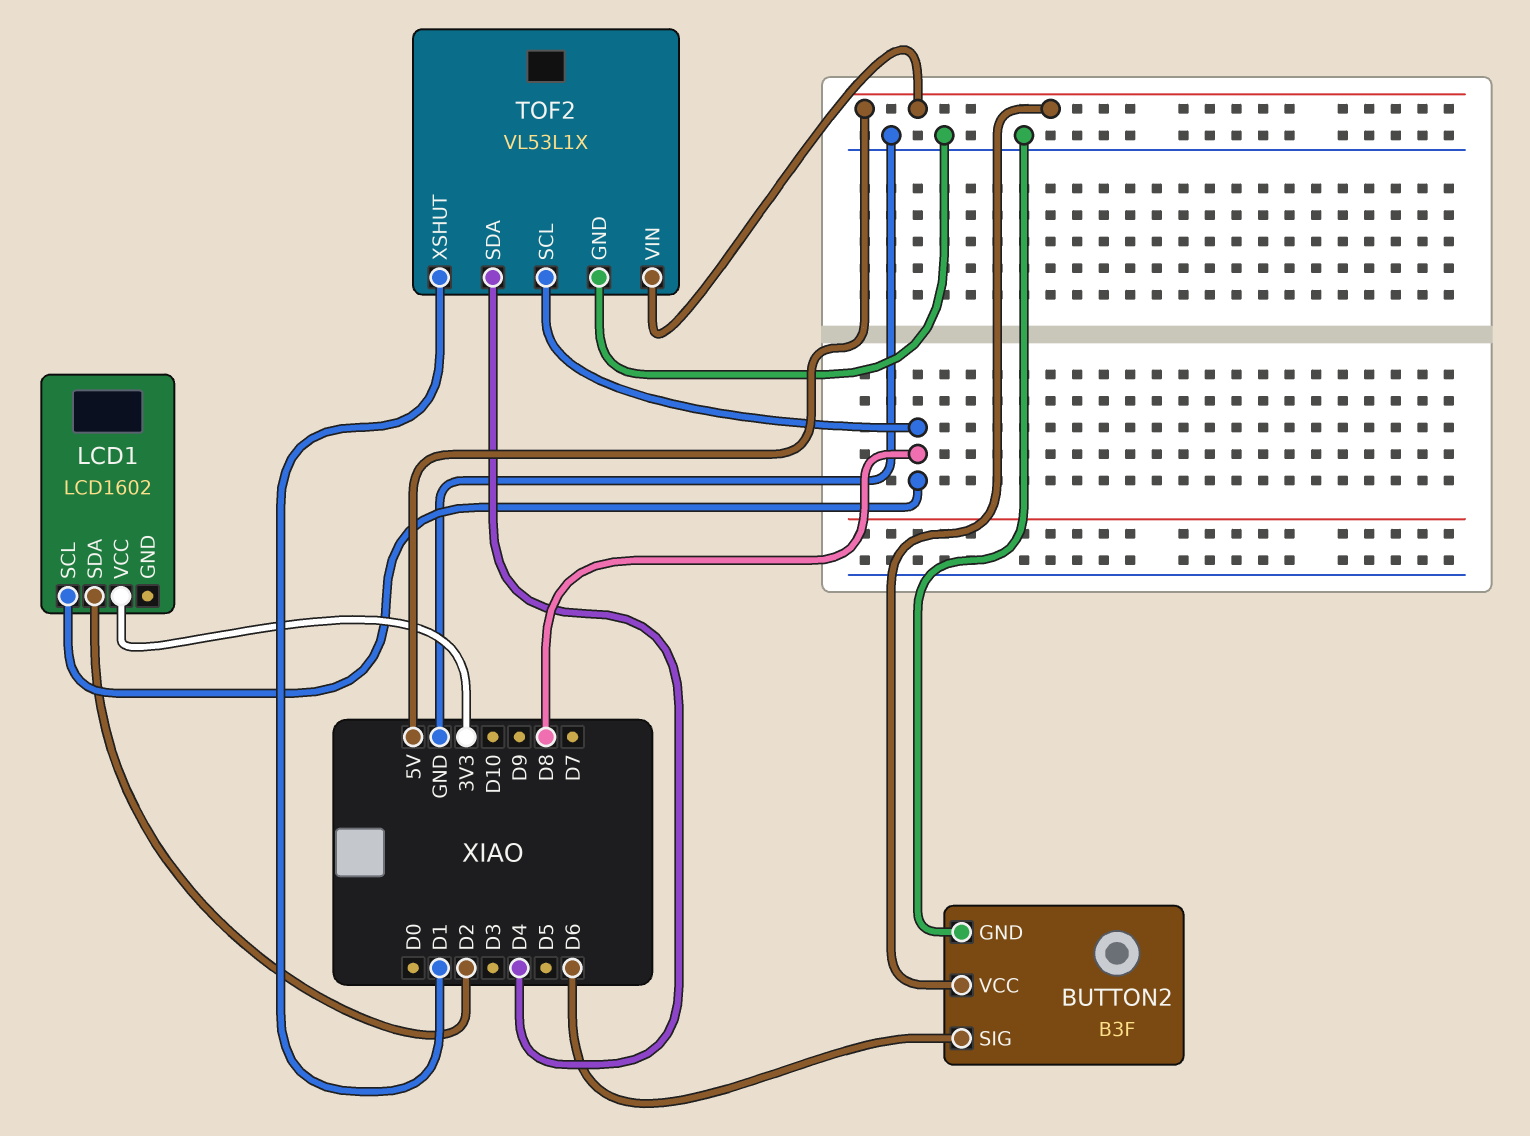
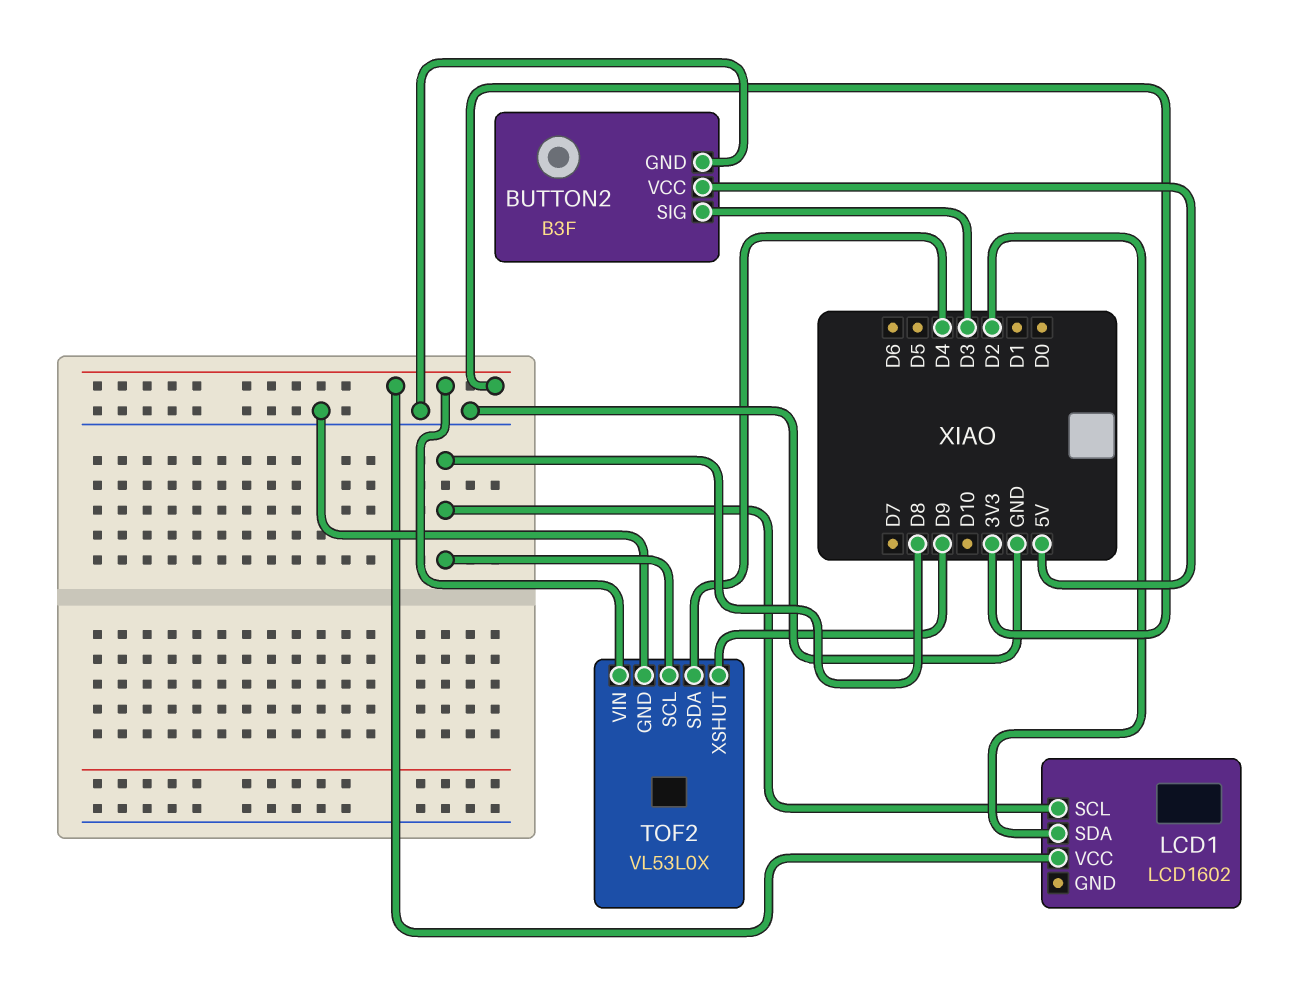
BUTTON2 pin SIG: D6 -> D3
TOF2: VL53L1X -> VL53L0X
TOF2 pin VIN: 5V -> 3V3
TOF2 pin XSHUT: D1 -> D9

